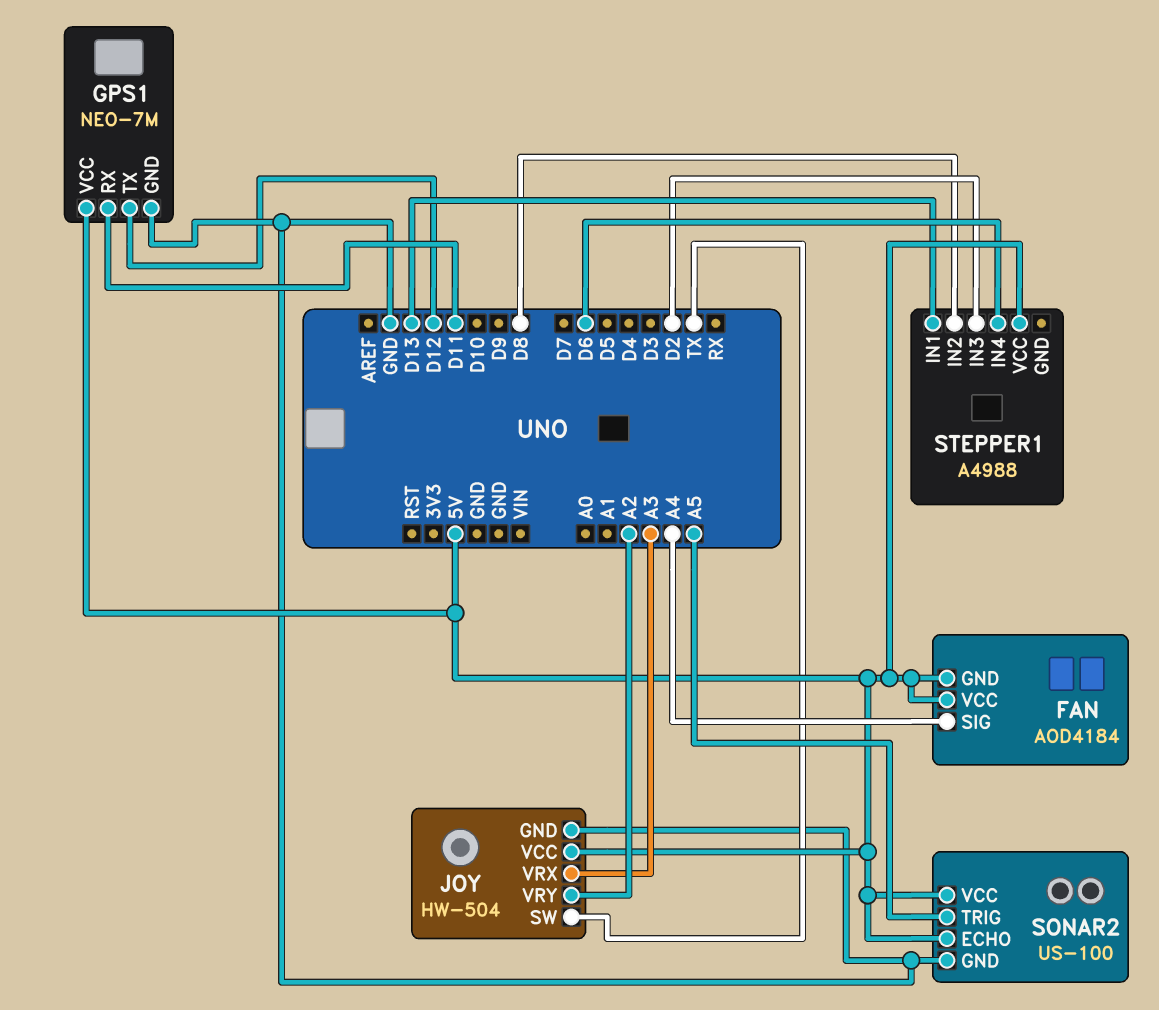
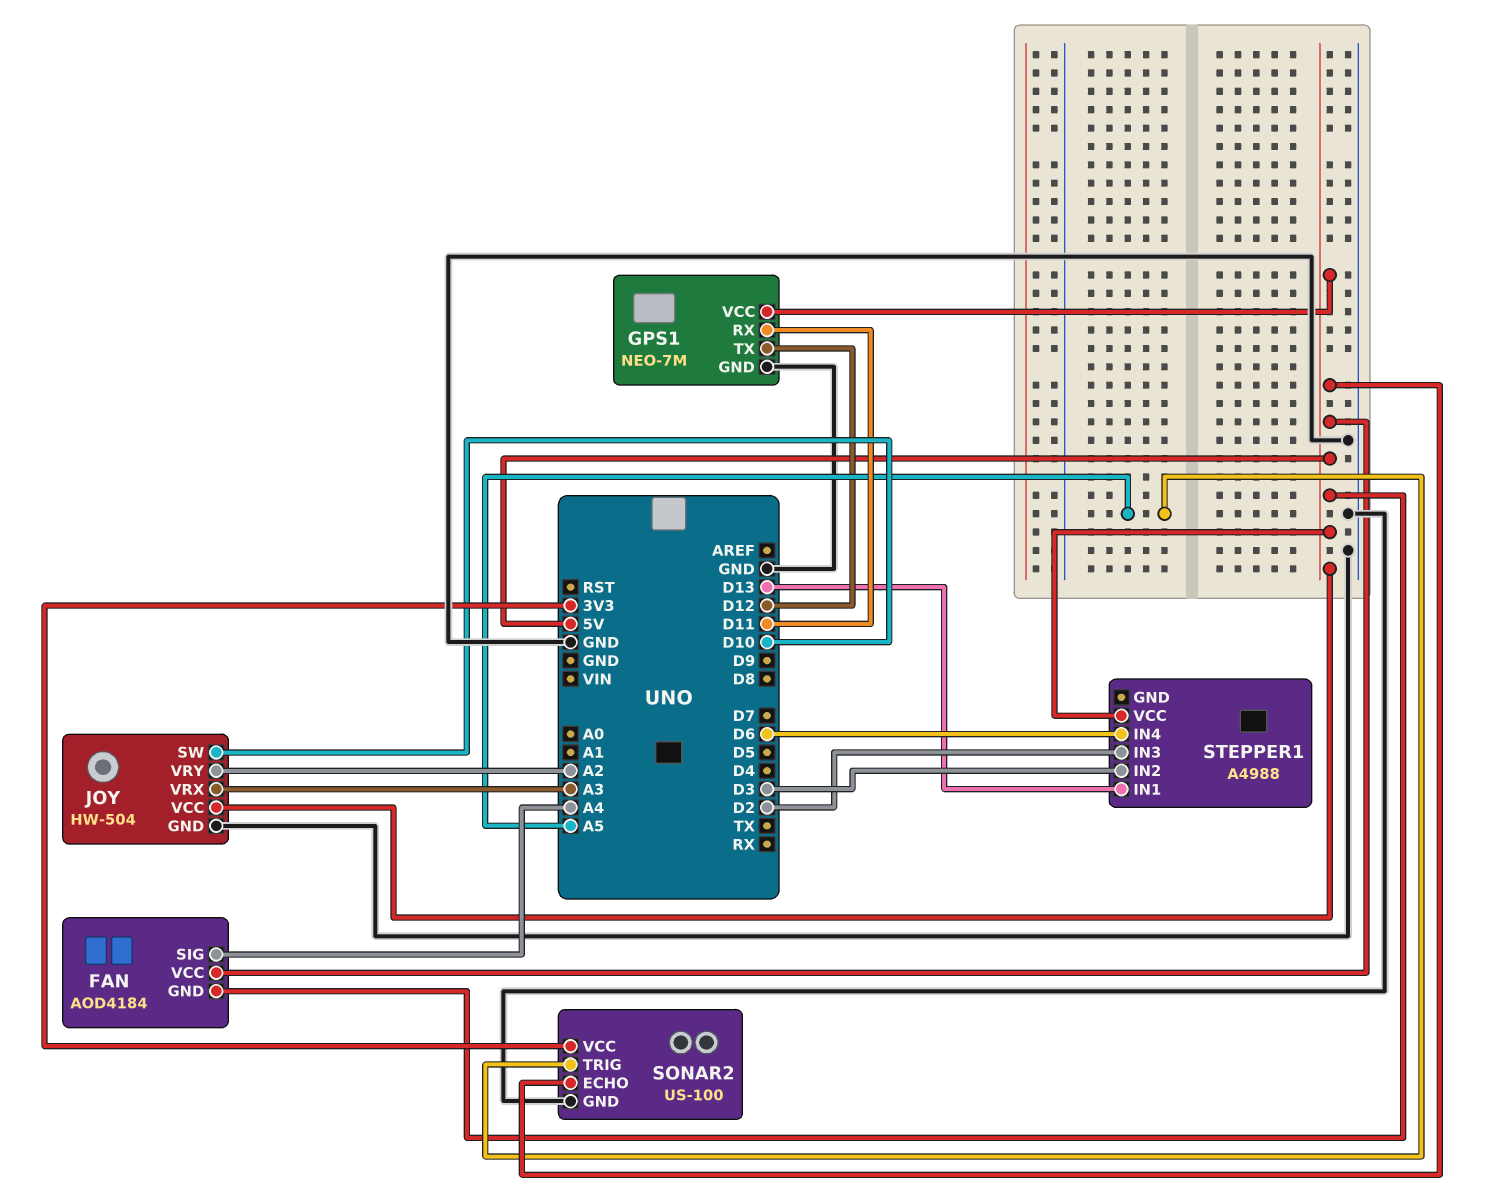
JOY pin SW: TX -> D10
SONAR2 pin VCC: 5V -> 3V3
STEPPER1 pin IN2: D8 -> D3

